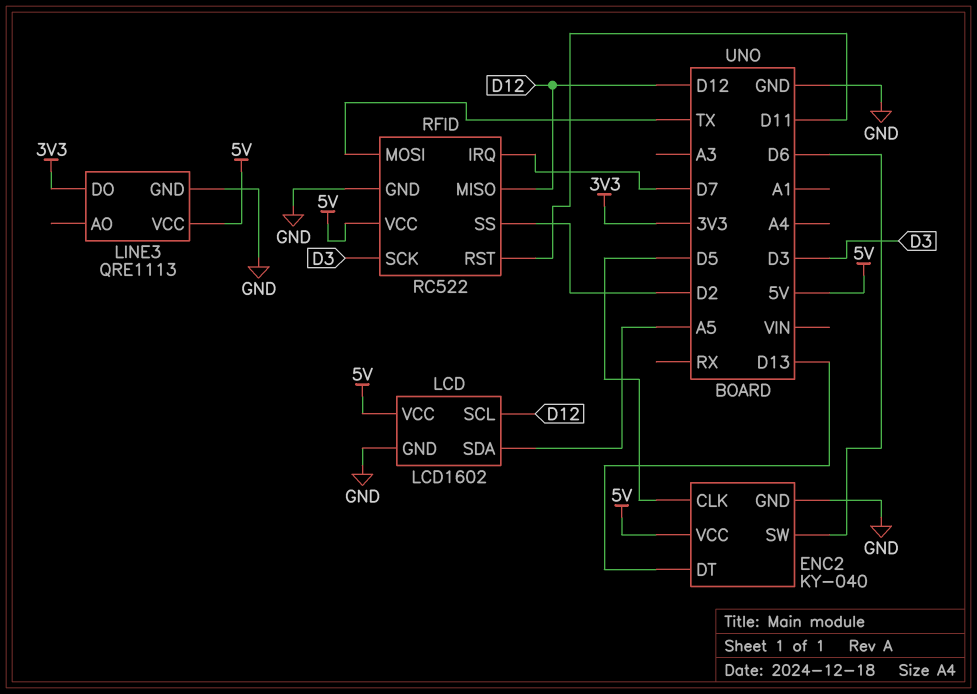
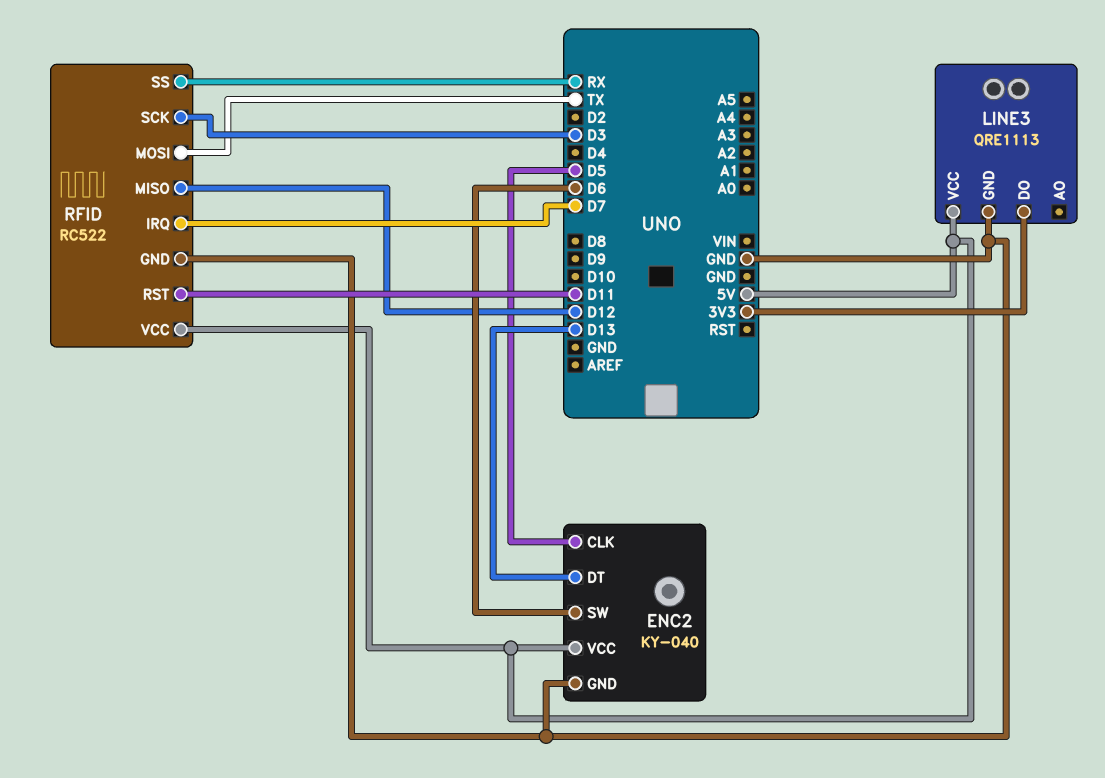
LCD: LCD1602 -> none
LCD pin GND: GND -> none
LCD pin SCL: D12 -> none
LCD pin SDA: A5 -> none
LCD pin VCC: 5V -> none
RFID pin SS: D2 -> RX

